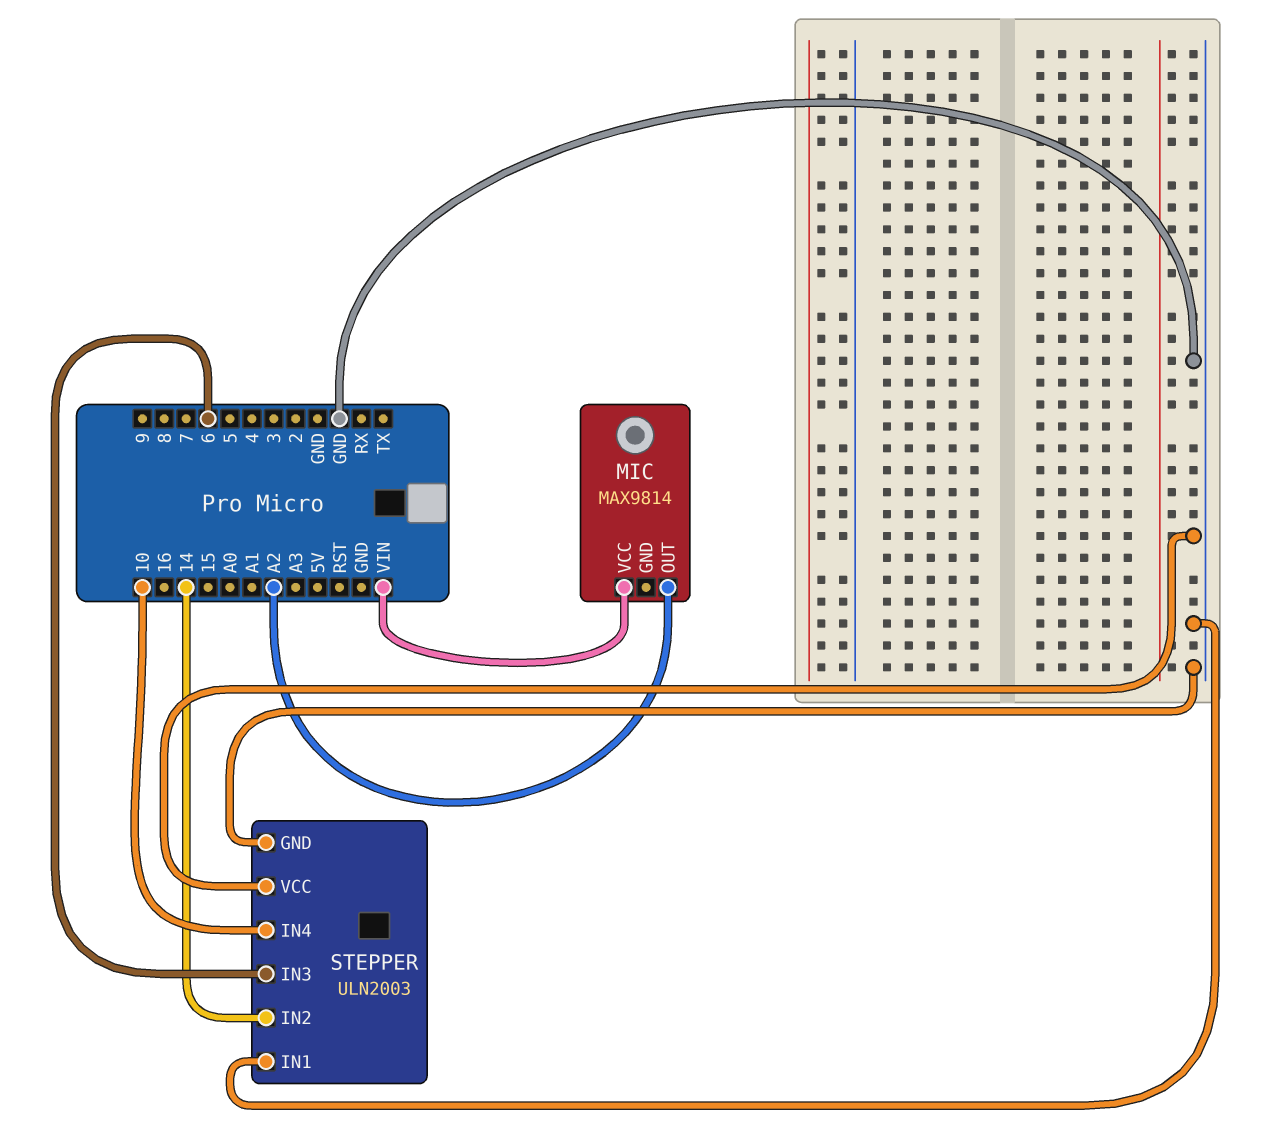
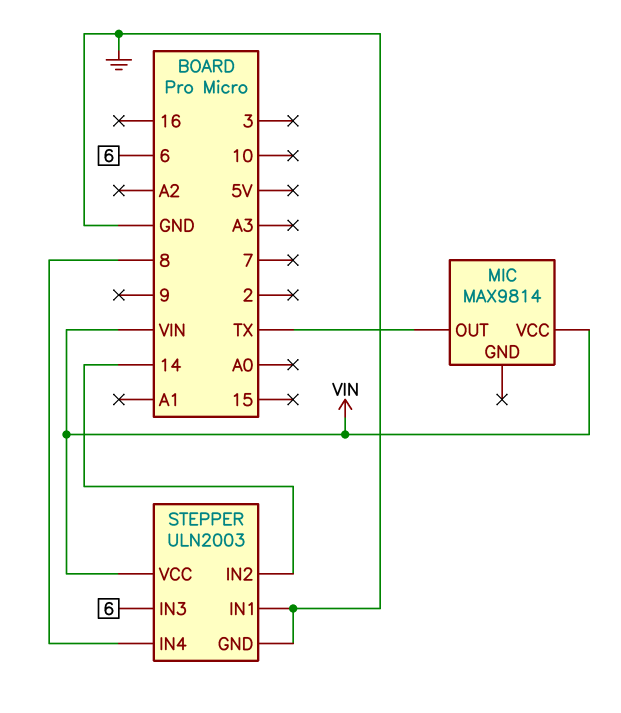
MIC pin OUT: A2 -> TX
STEPPER pin IN4: 10 -> 8
STEPPER pin VCC: GND -> VIN

